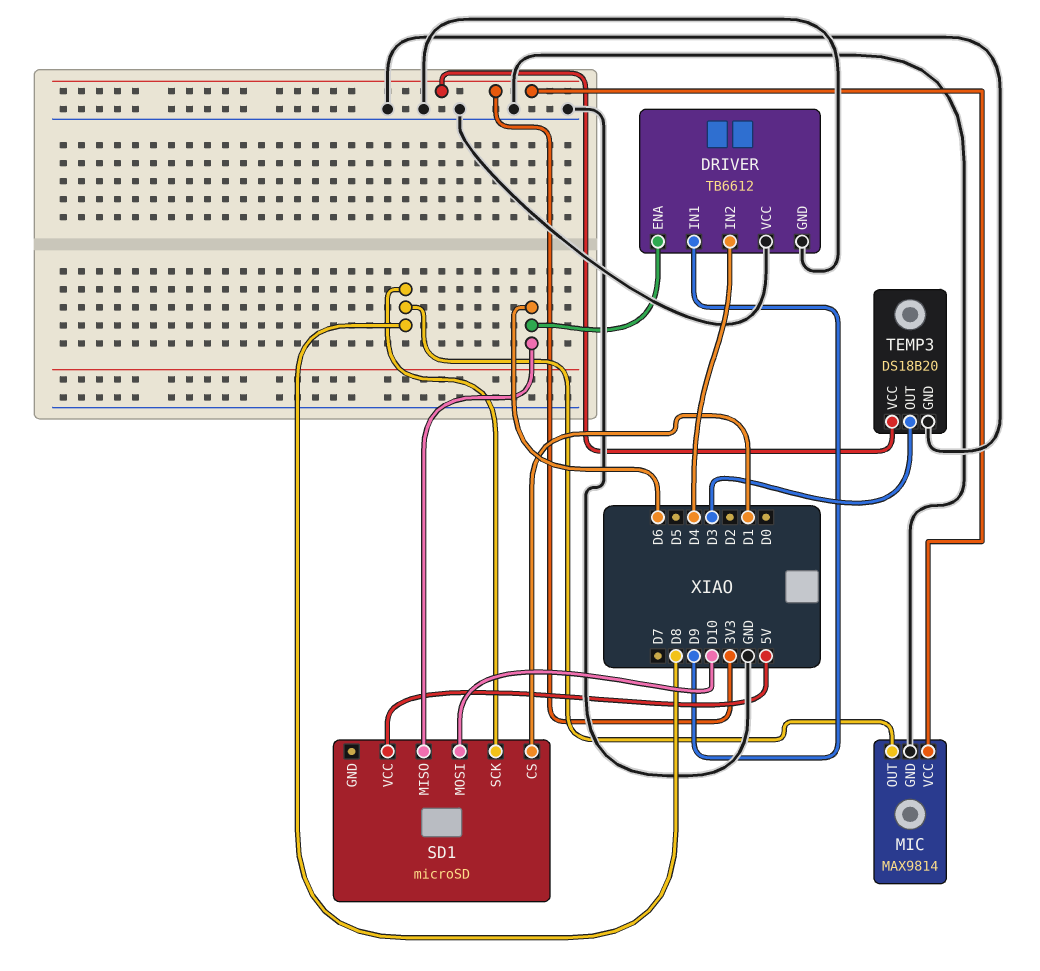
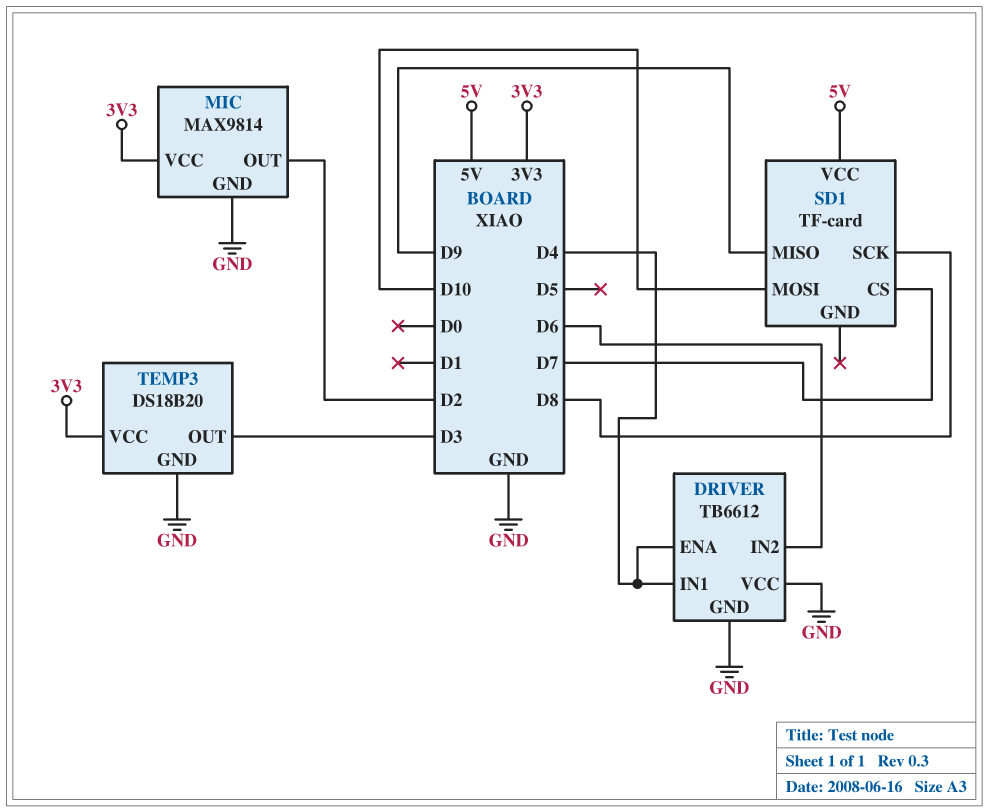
DRIVER pin ENA: D6 -> D4
DRIVER pin IN1: D9 -> D4
DRIVER pin IN2: D4 -> D6
MIC pin OUT: D8 -> D2
SD1: microSD -> TF-card
SD1 pin CS: D1 -> D7
SD1 pin MISO: D6 -> D9

